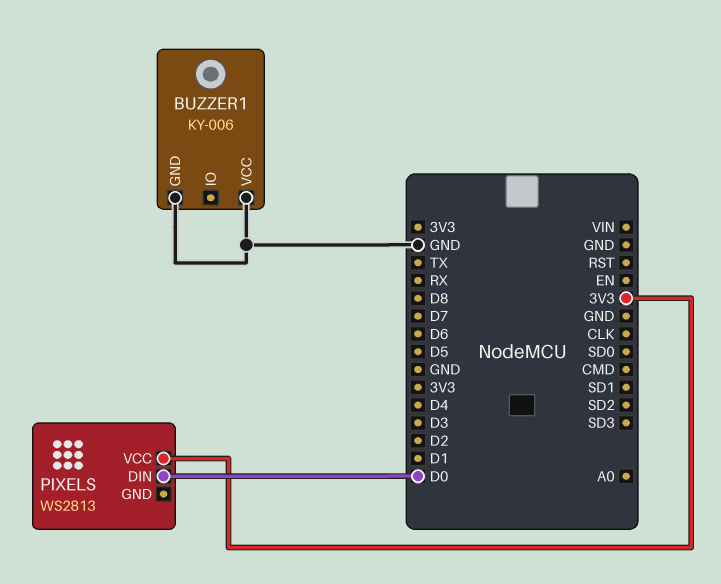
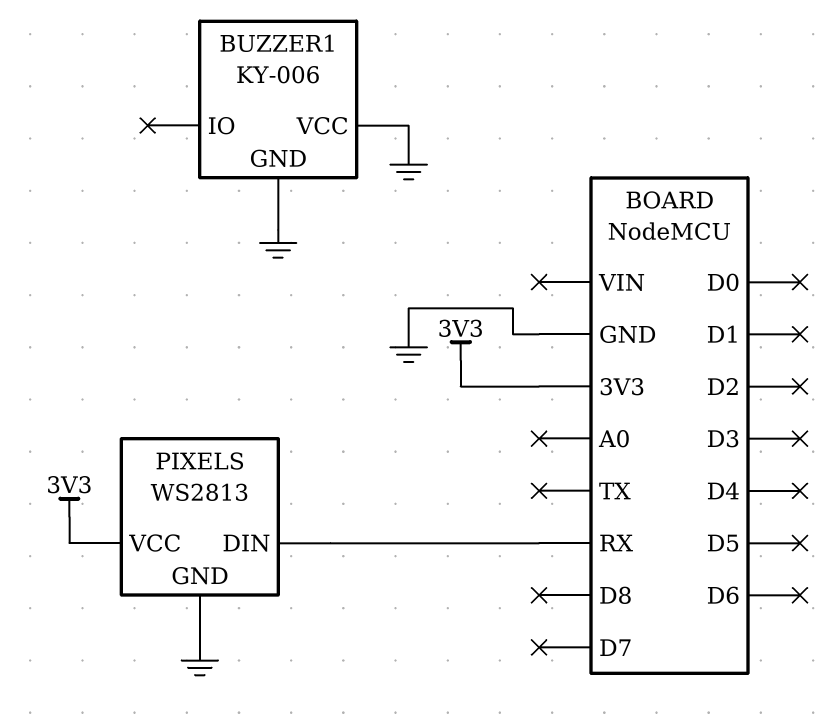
PIXELS pin DIN: D0 -> RX
PIXELS pin GND: none -> GND

